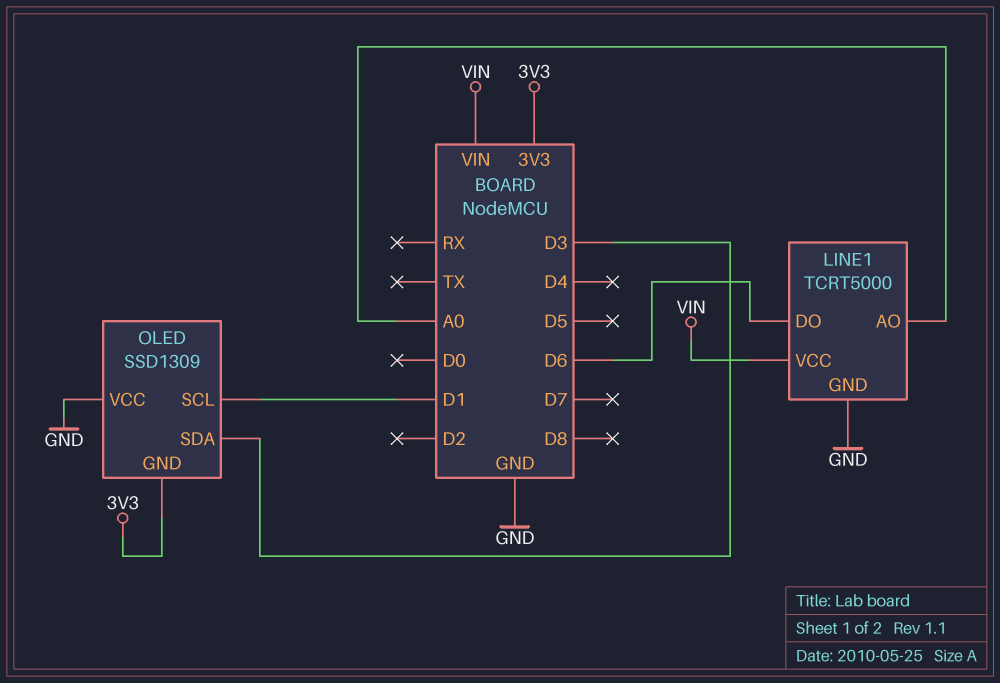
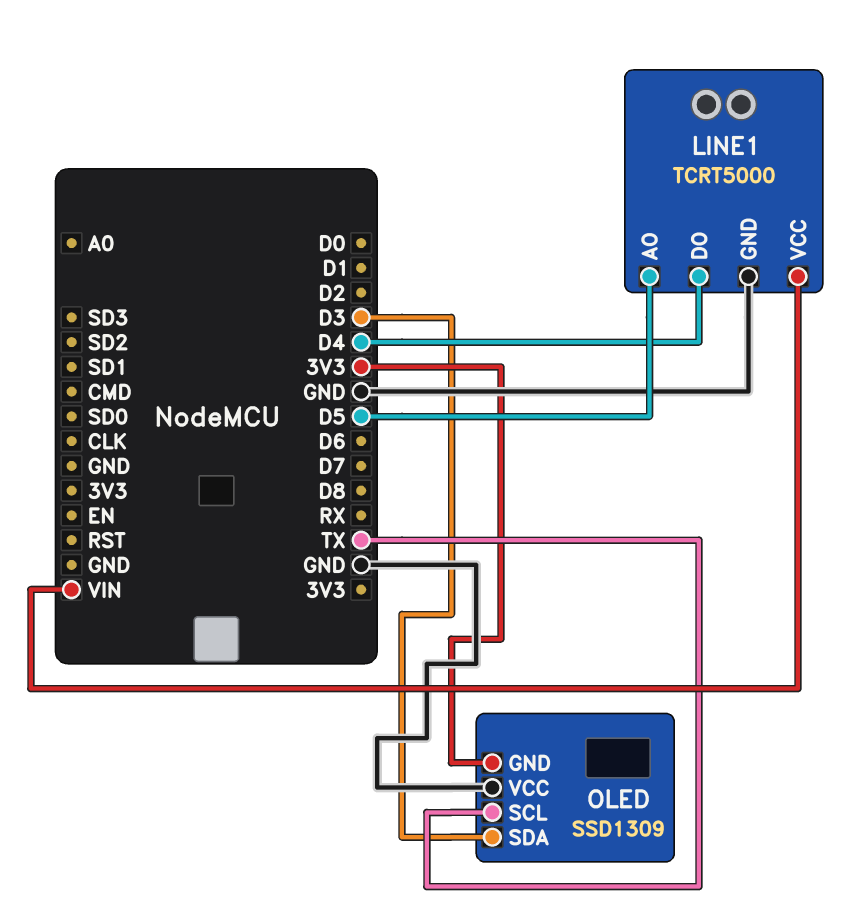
LINE1 pin AO: A0 -> D5
LINE1 pin DO: D6 -> D4
OLED pin SCL: D1 -> TX

